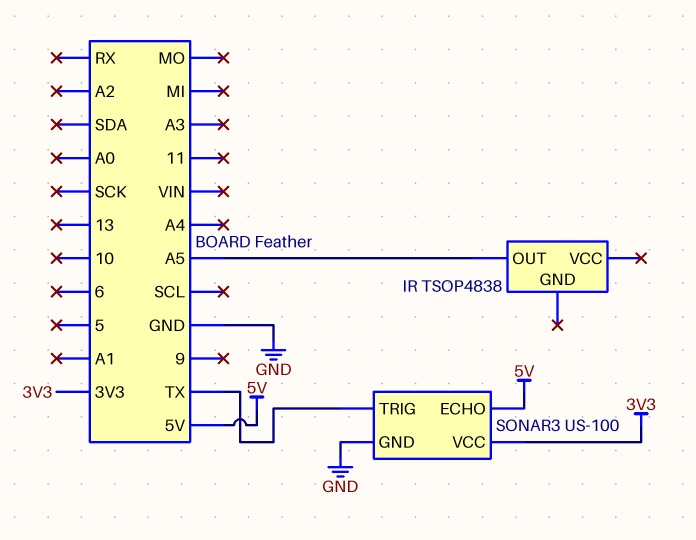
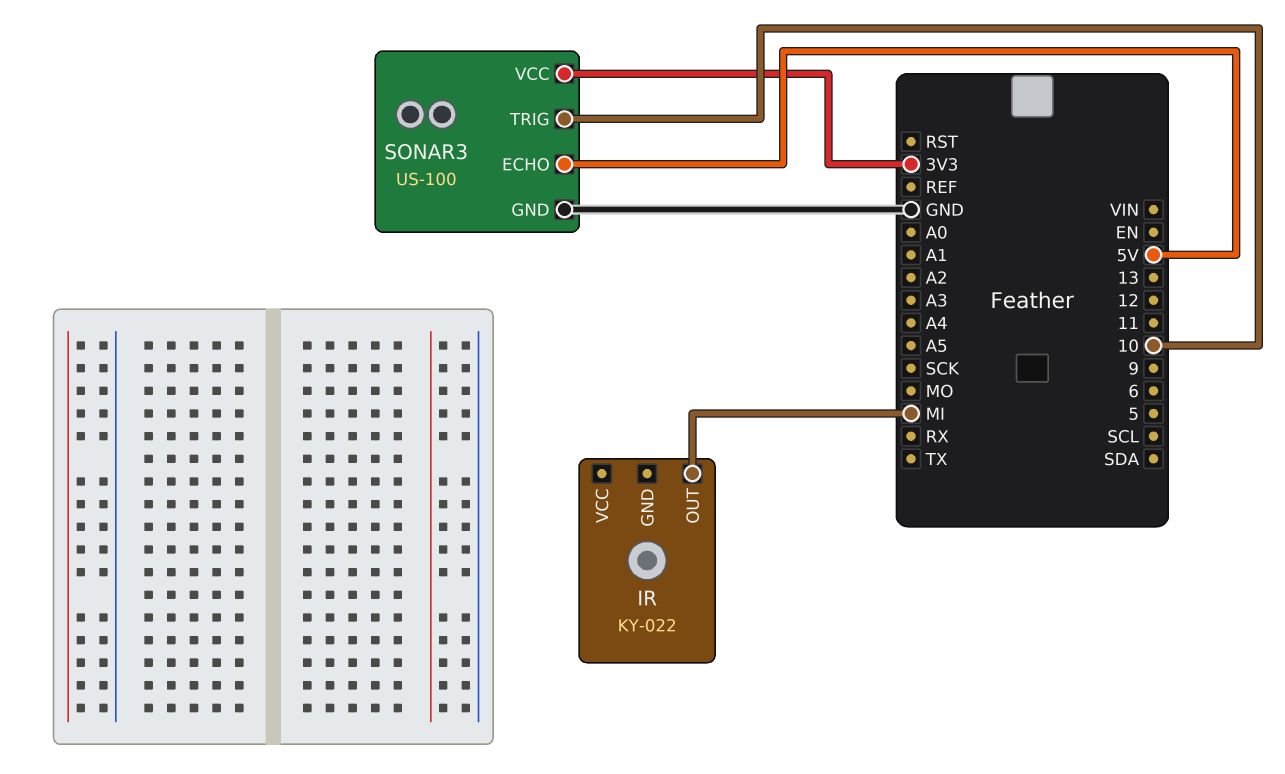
IR: TSOP4838 -> KY-022
IR pin OUT: A5 -> MI
SONAR3 pin TRIG: TX -> 10

